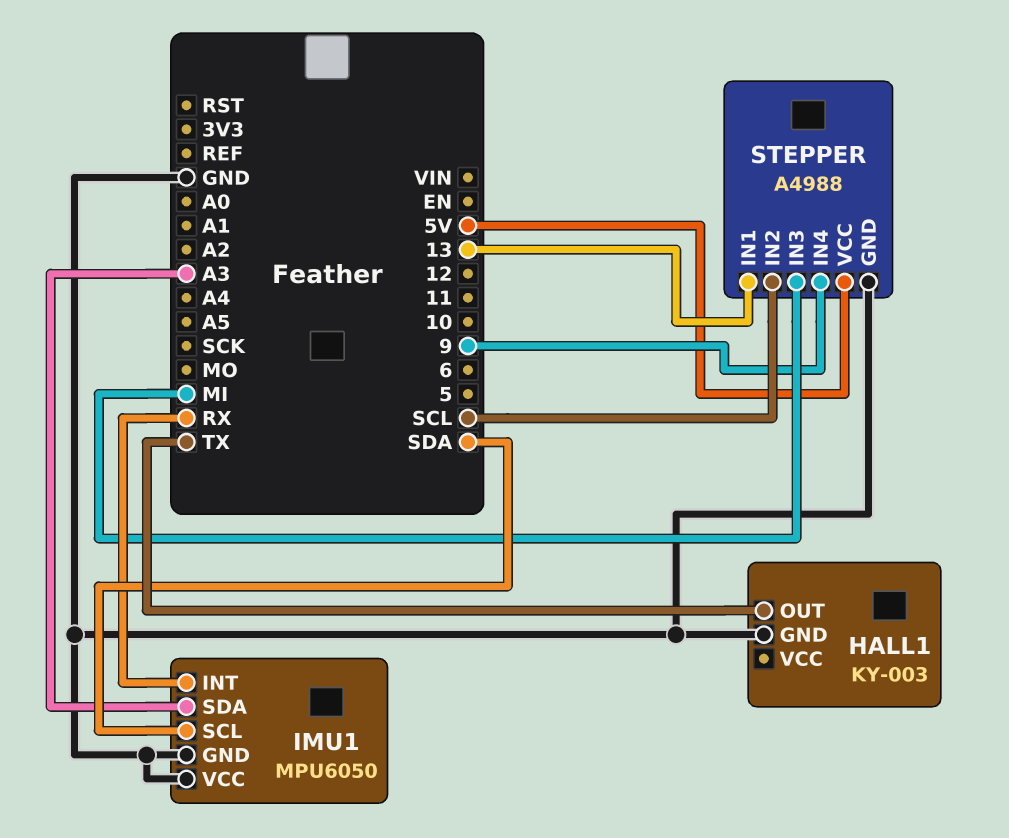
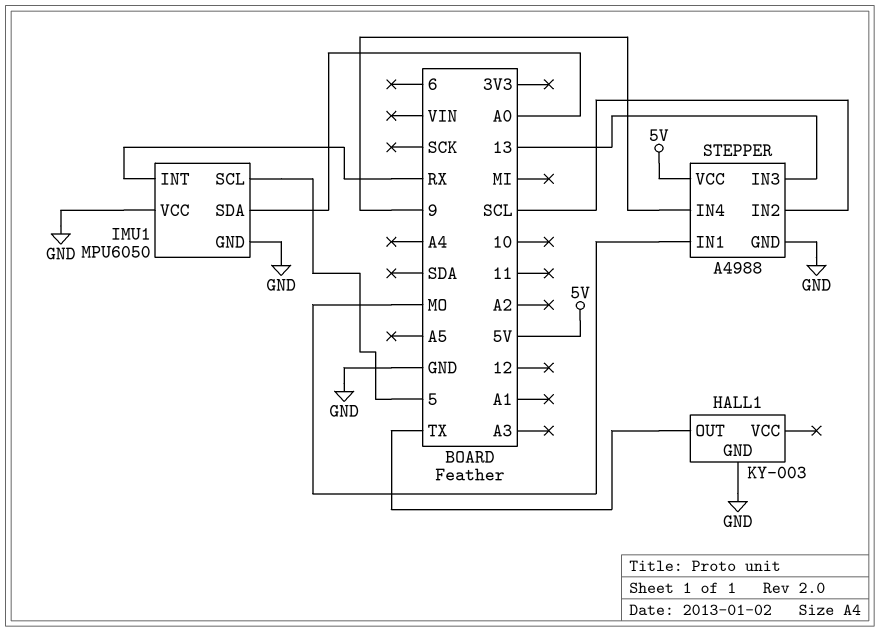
IMU1 pin SCL: SDA -> 5
IMU1 pin SDA: A3 -> A0
STEPPER pin IN1: 13 -> MO
STEPPER pin IN3: MI -> 13

